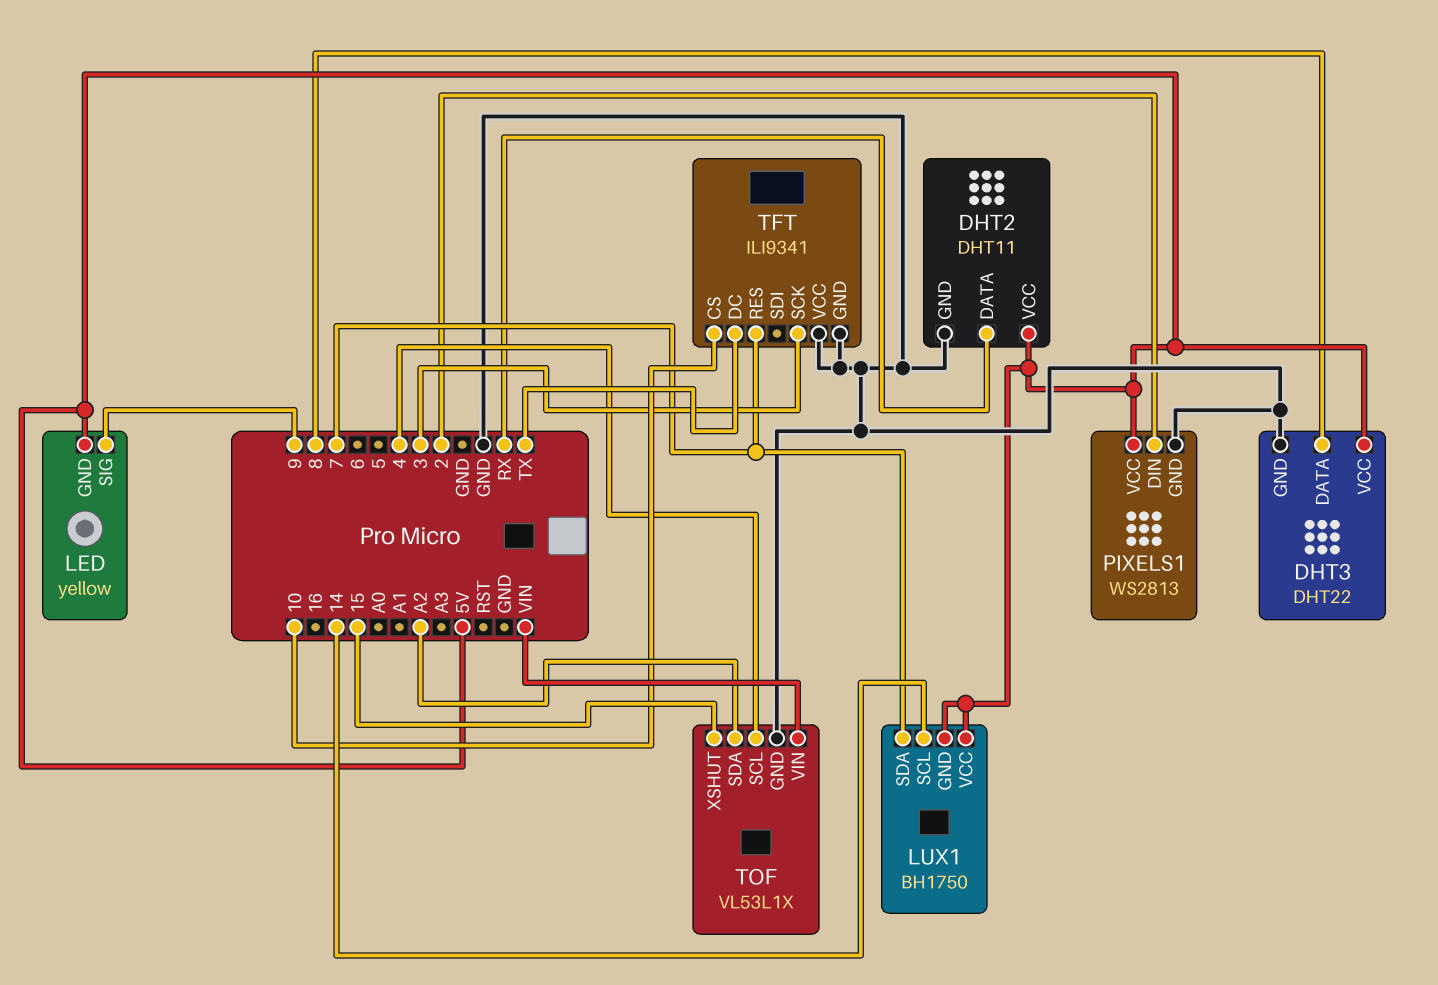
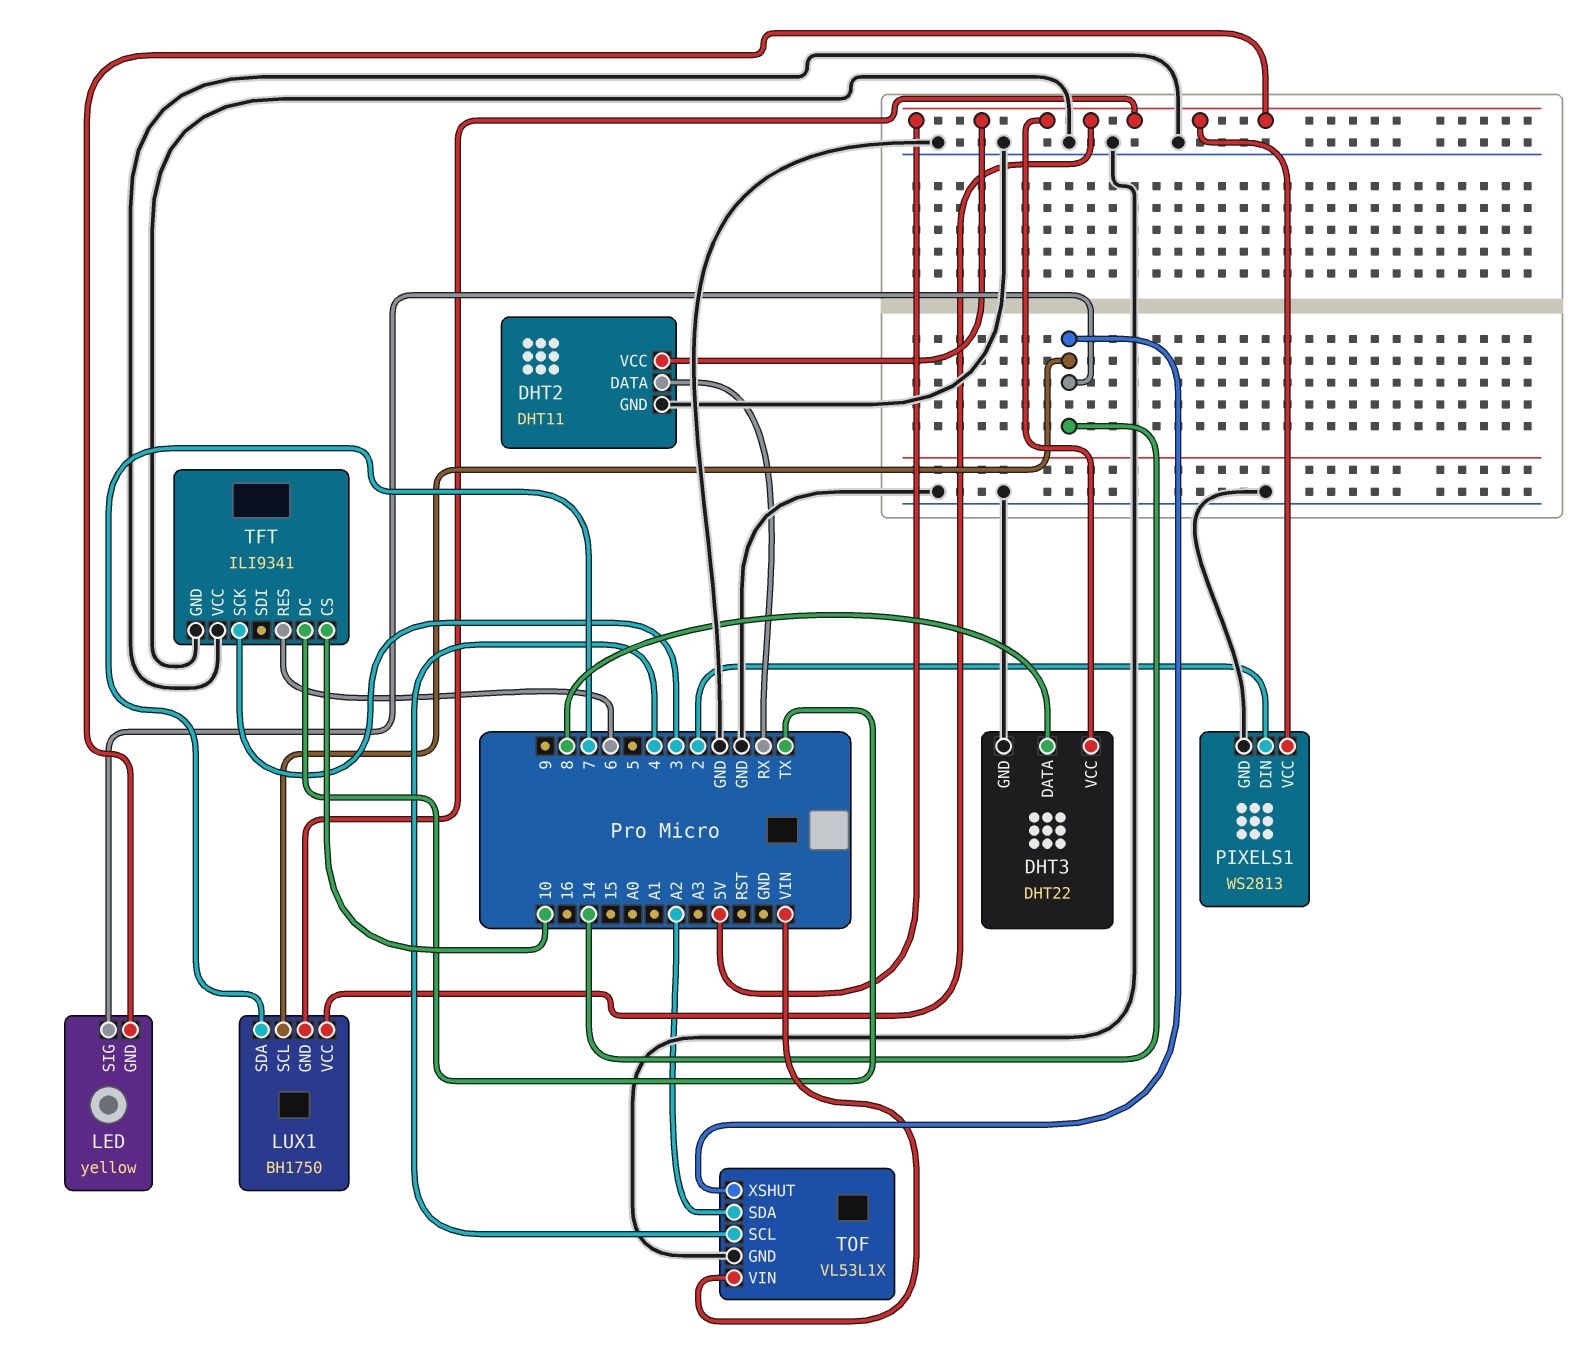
LED pin SIG: 9 -> 14
TFT pin RES: 7 -> 6
TOF pin XSHUT: 15 -> 14

